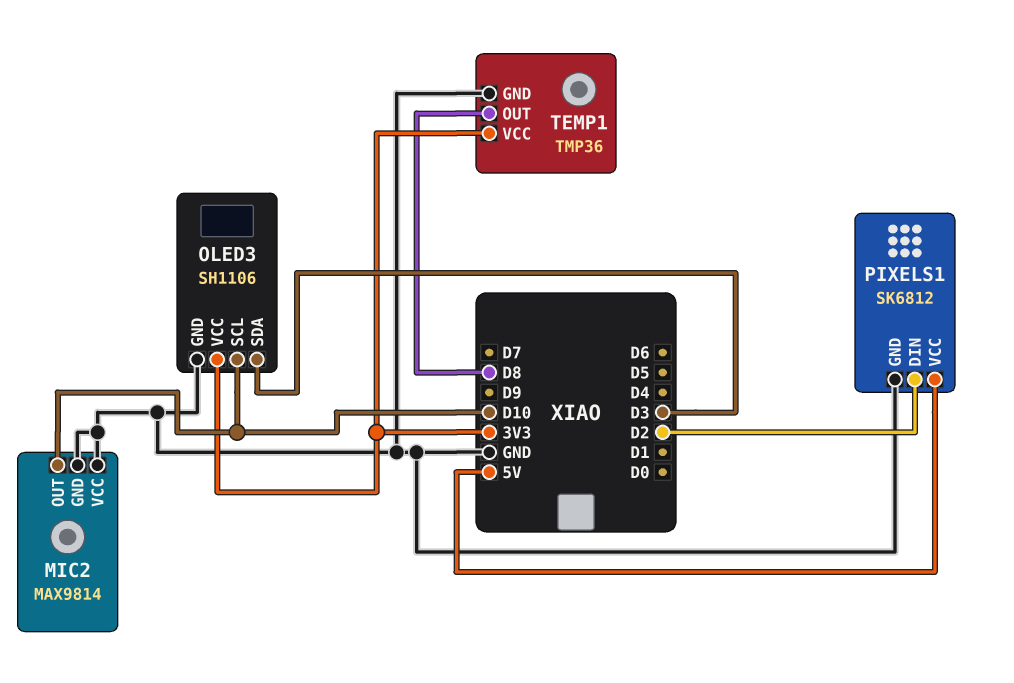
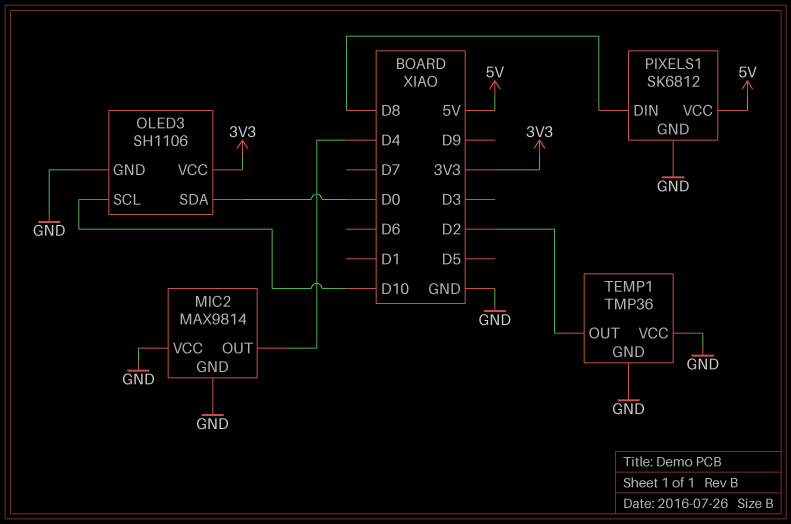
MIC2 pin OUT: D10 -> D4
OLED3 pin SDA: D3 -> D0
PIXELS1 pin DIN: D2 -> D8
TEMP1 pin OUT: D8 -> D2
TEMP1 pin VCC: 3V3 -> GND

